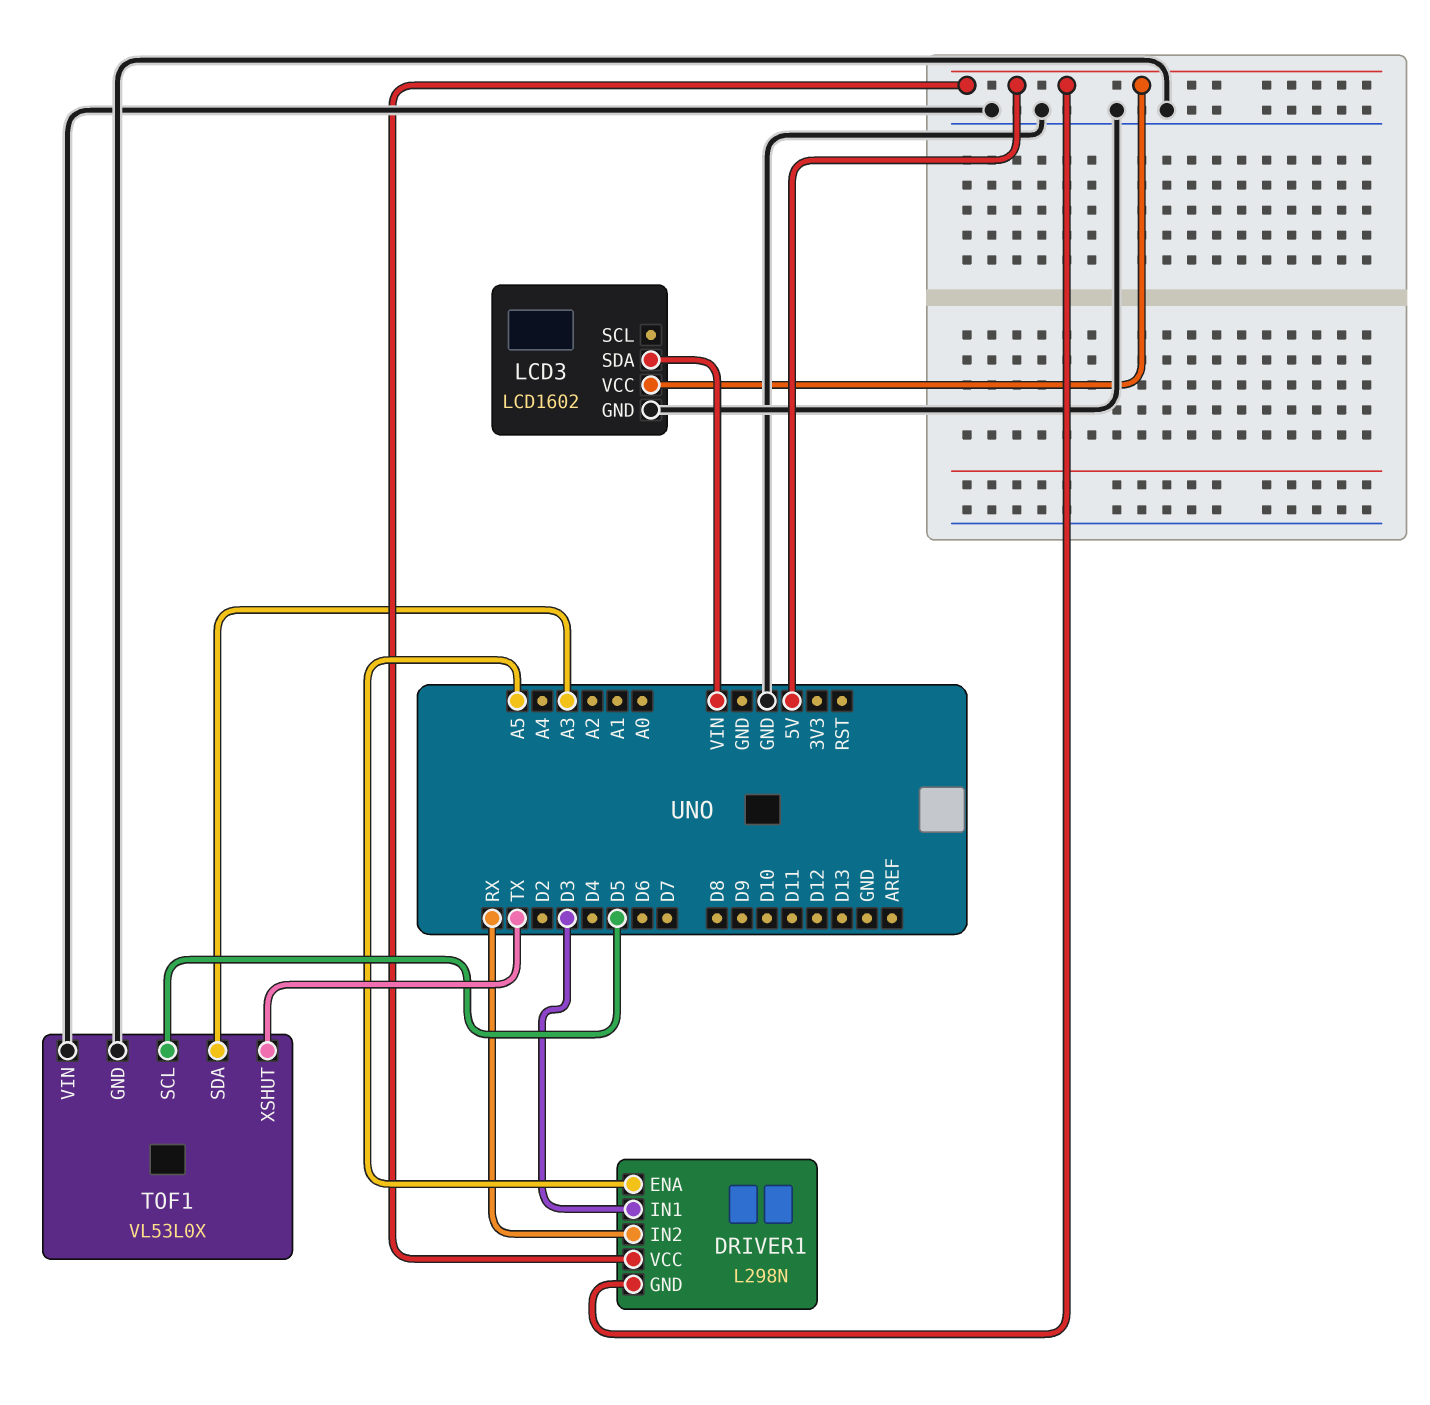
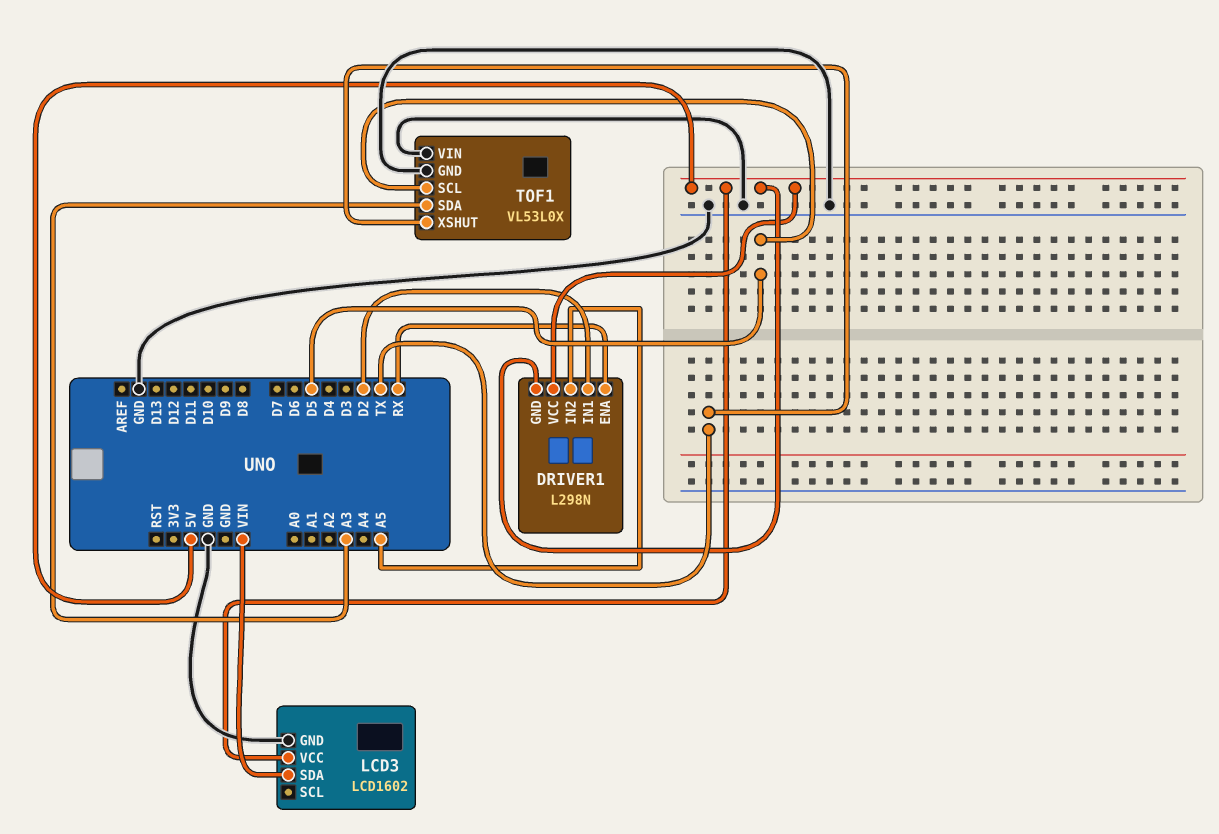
DRIVER1 pin ENA: A5 -> RX
DRIVER1 pin IN1: D3 -> D2
DRIVER1 pin IN2: RX -> A5

